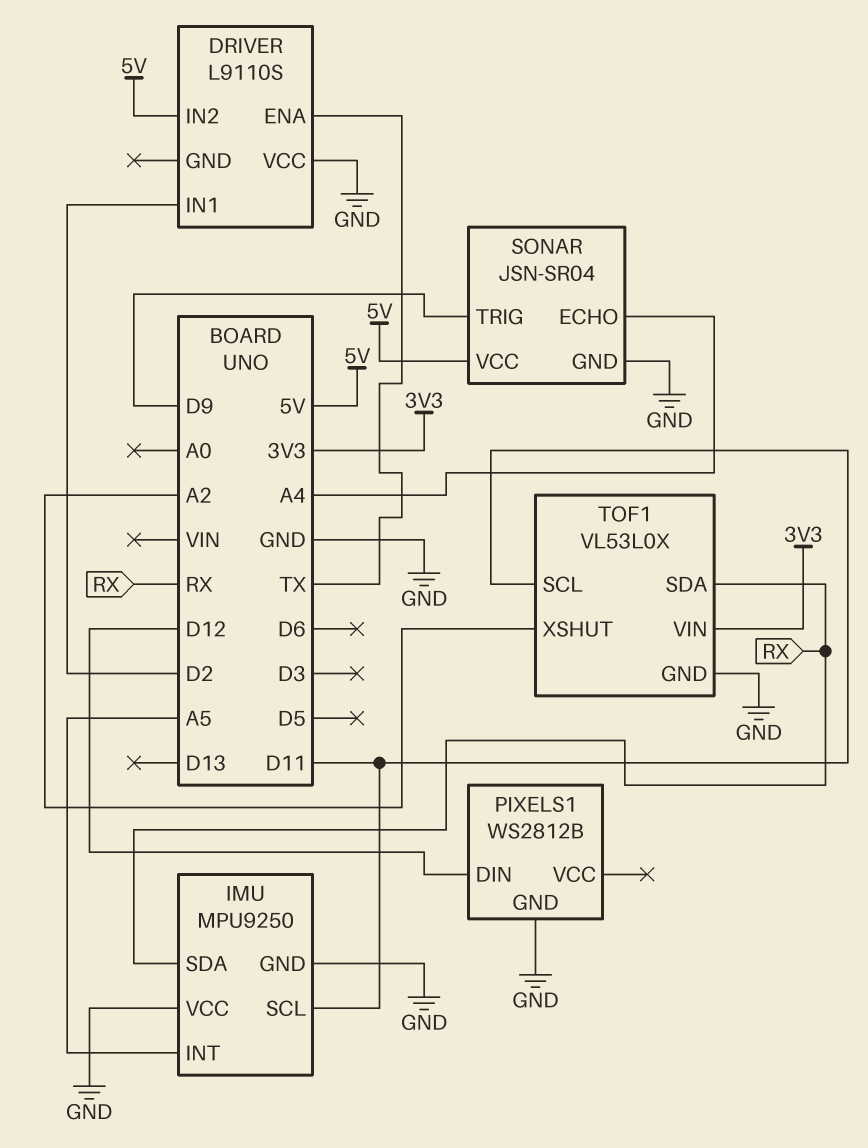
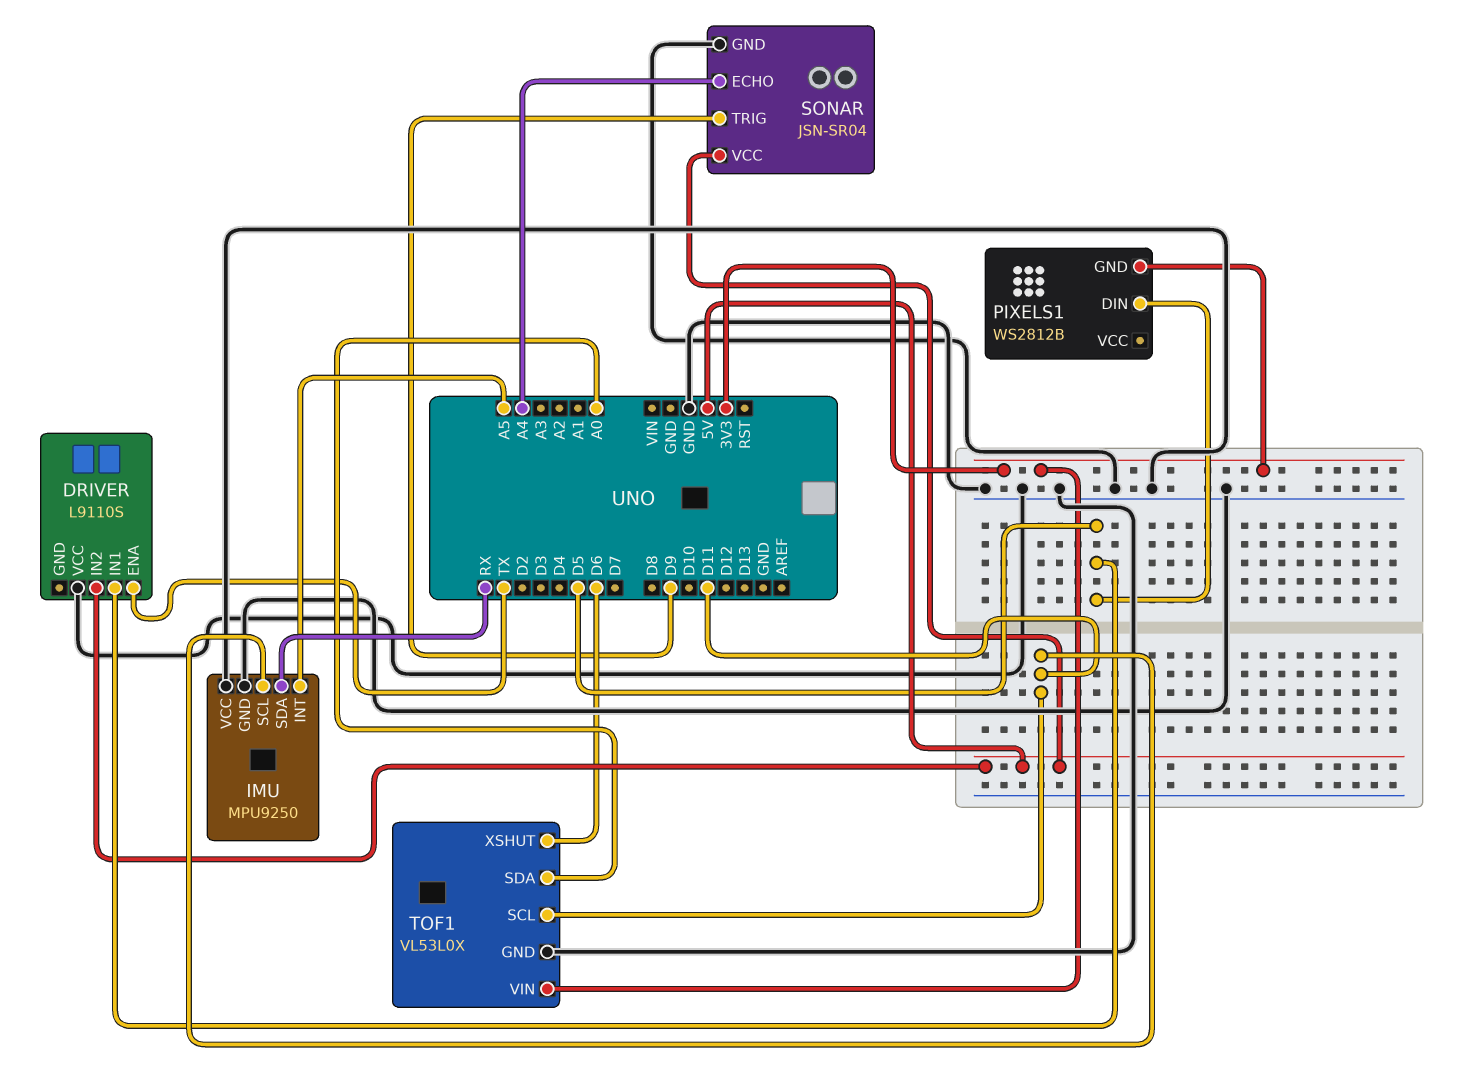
DRIVER pin IN1: D2 -> D5
PIXELS1 pin DIN: D12 -> D5
PIXELS1 pin GND: GND -> 3V3
TOF1 pin SDA: RX -> A0
TOF1 pin XSHUT: A2 -> D6

